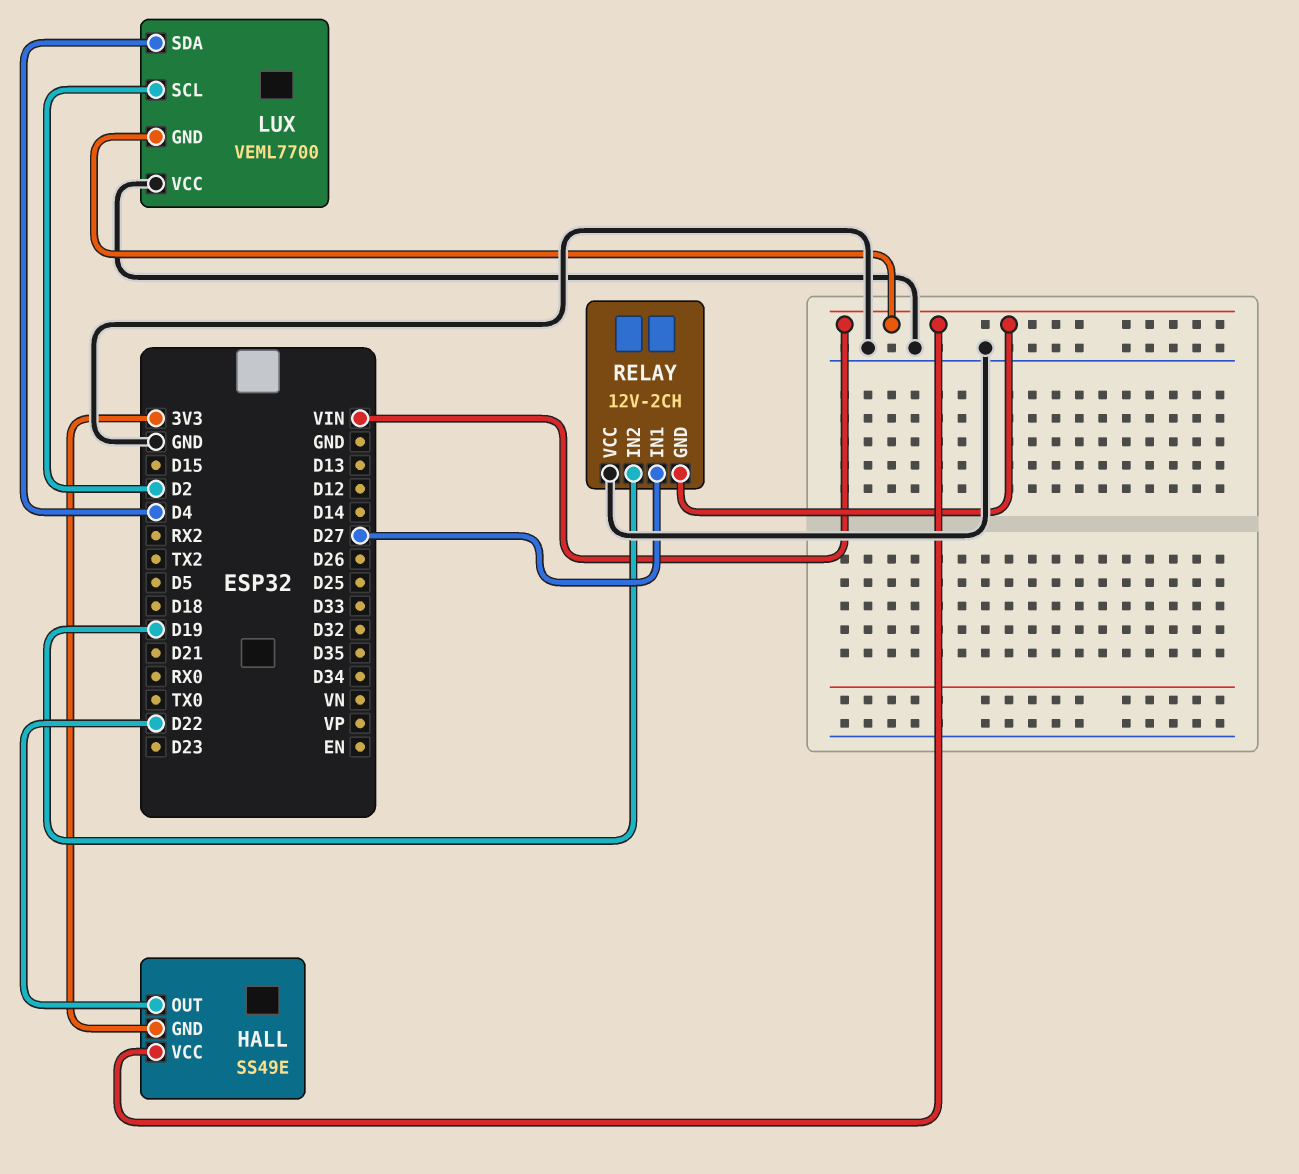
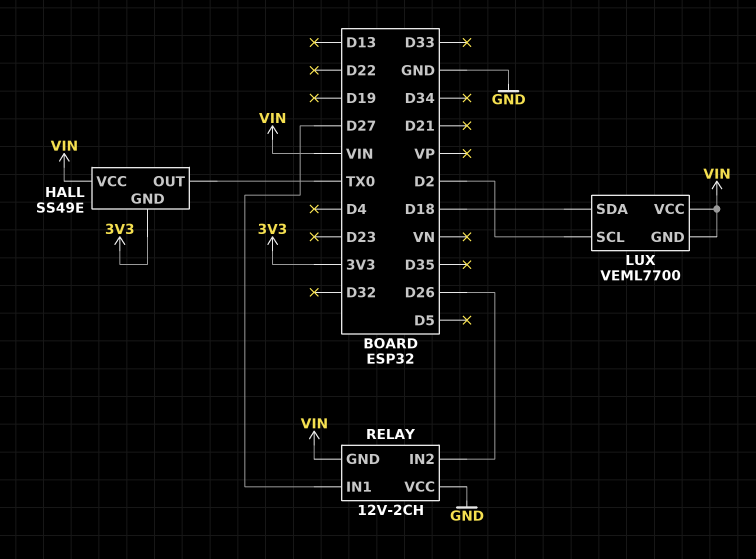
HALL pin OUT: D22 -> TX0
LUX pin SDA: D4 -> D18
LUX pin VCC: GND -> VIN
RELAY pin IN2: D19 -> D26

